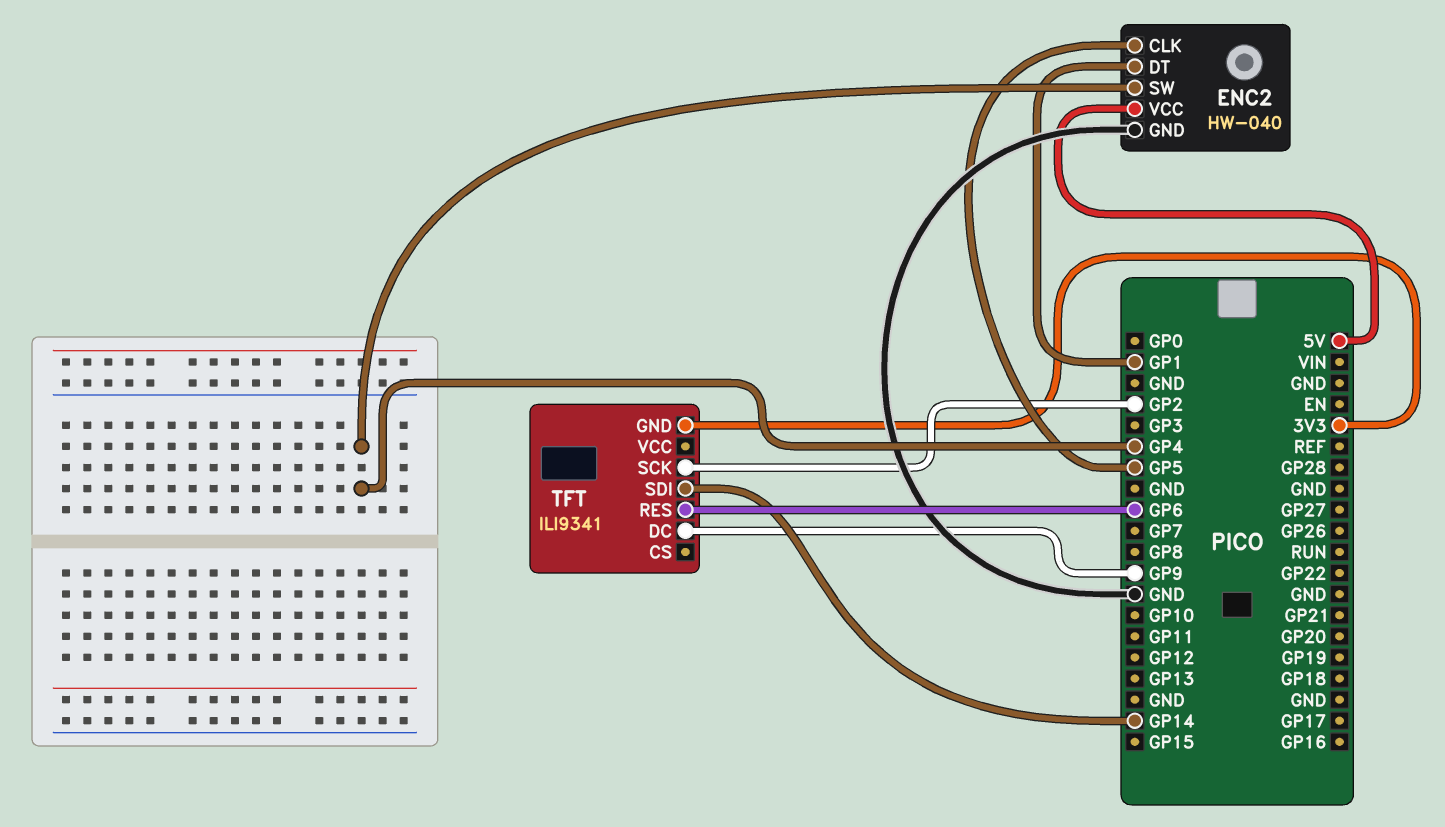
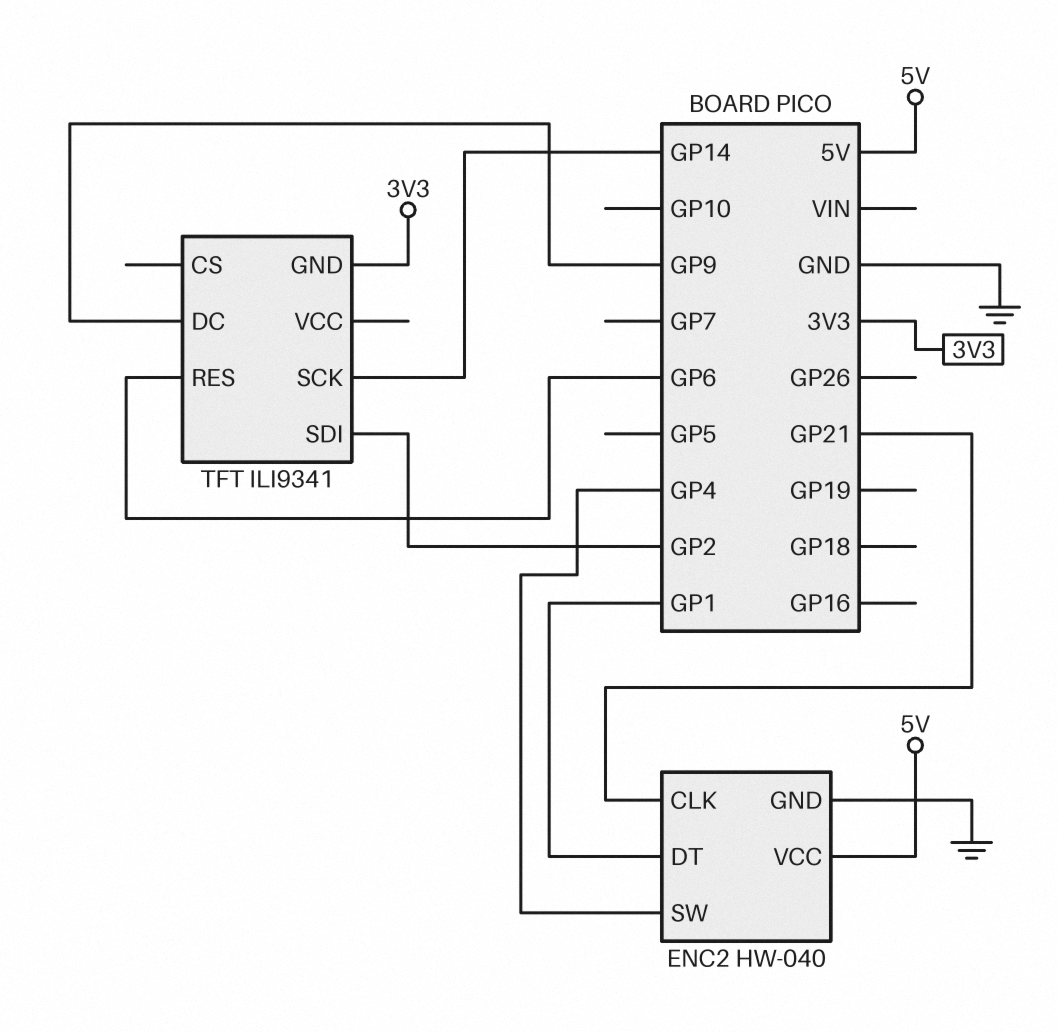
ENC2 pin CLK: GP5 -> GP21
TFT pin SCK: GP2 -> GP14
TFT pin SDI: GP14 -> GP2

